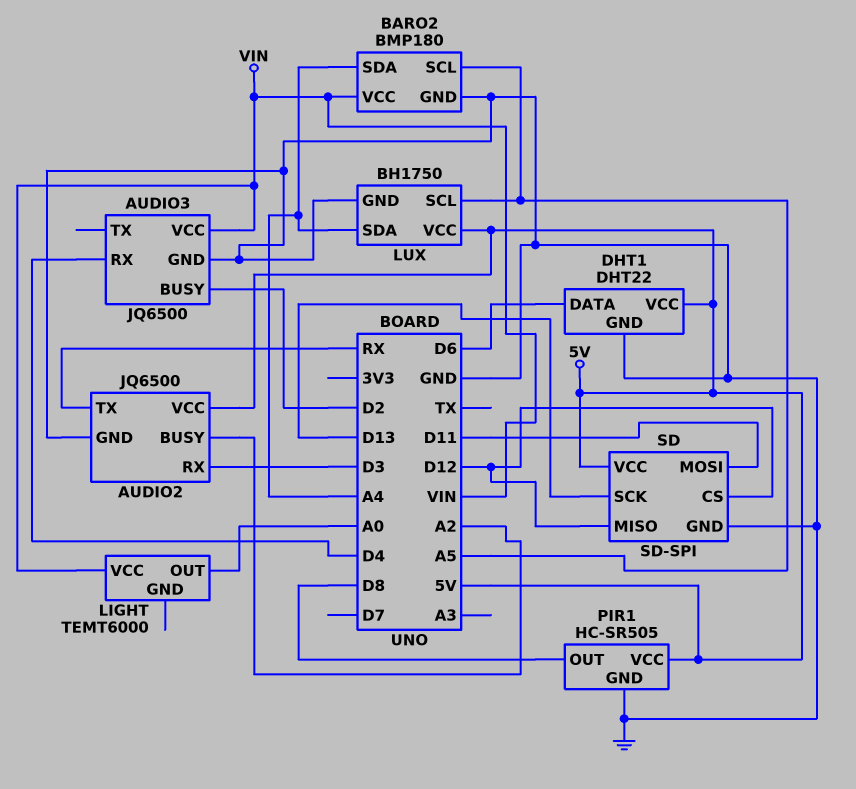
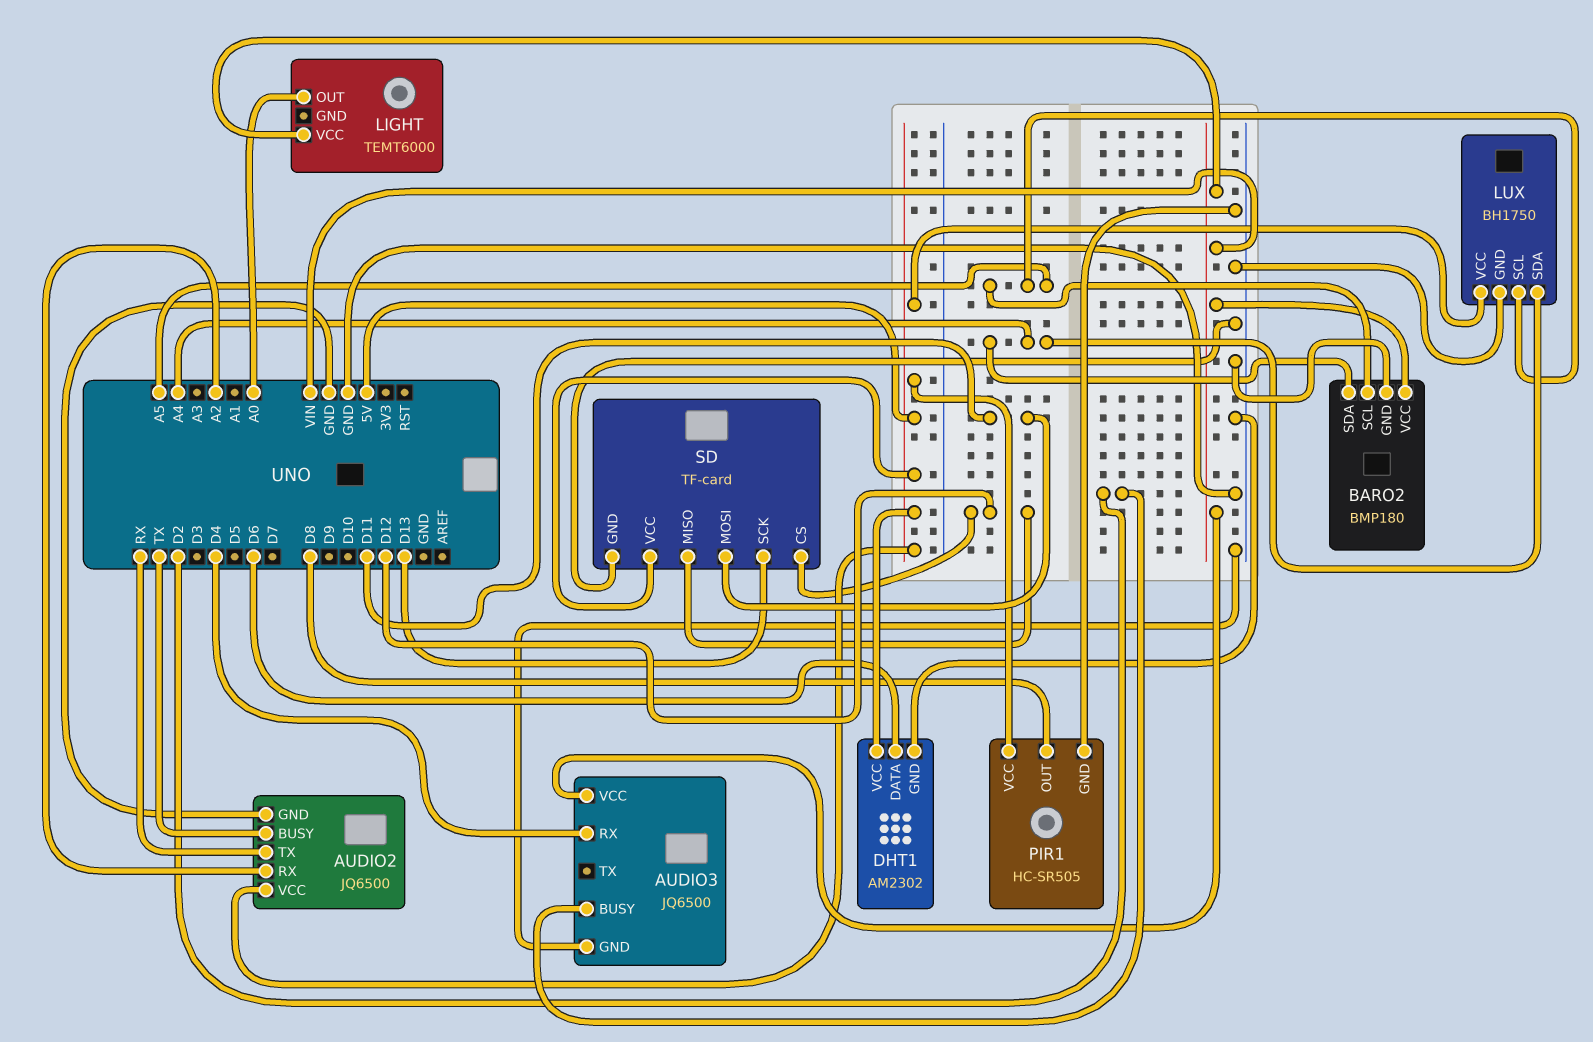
AUDIO2 pin BUSY: A2 -> TX
AUDIO2 pin RX: D3 -> A2
DHT1: DHT22 -> AM2302
SD: SD-SPI -> TF-card

